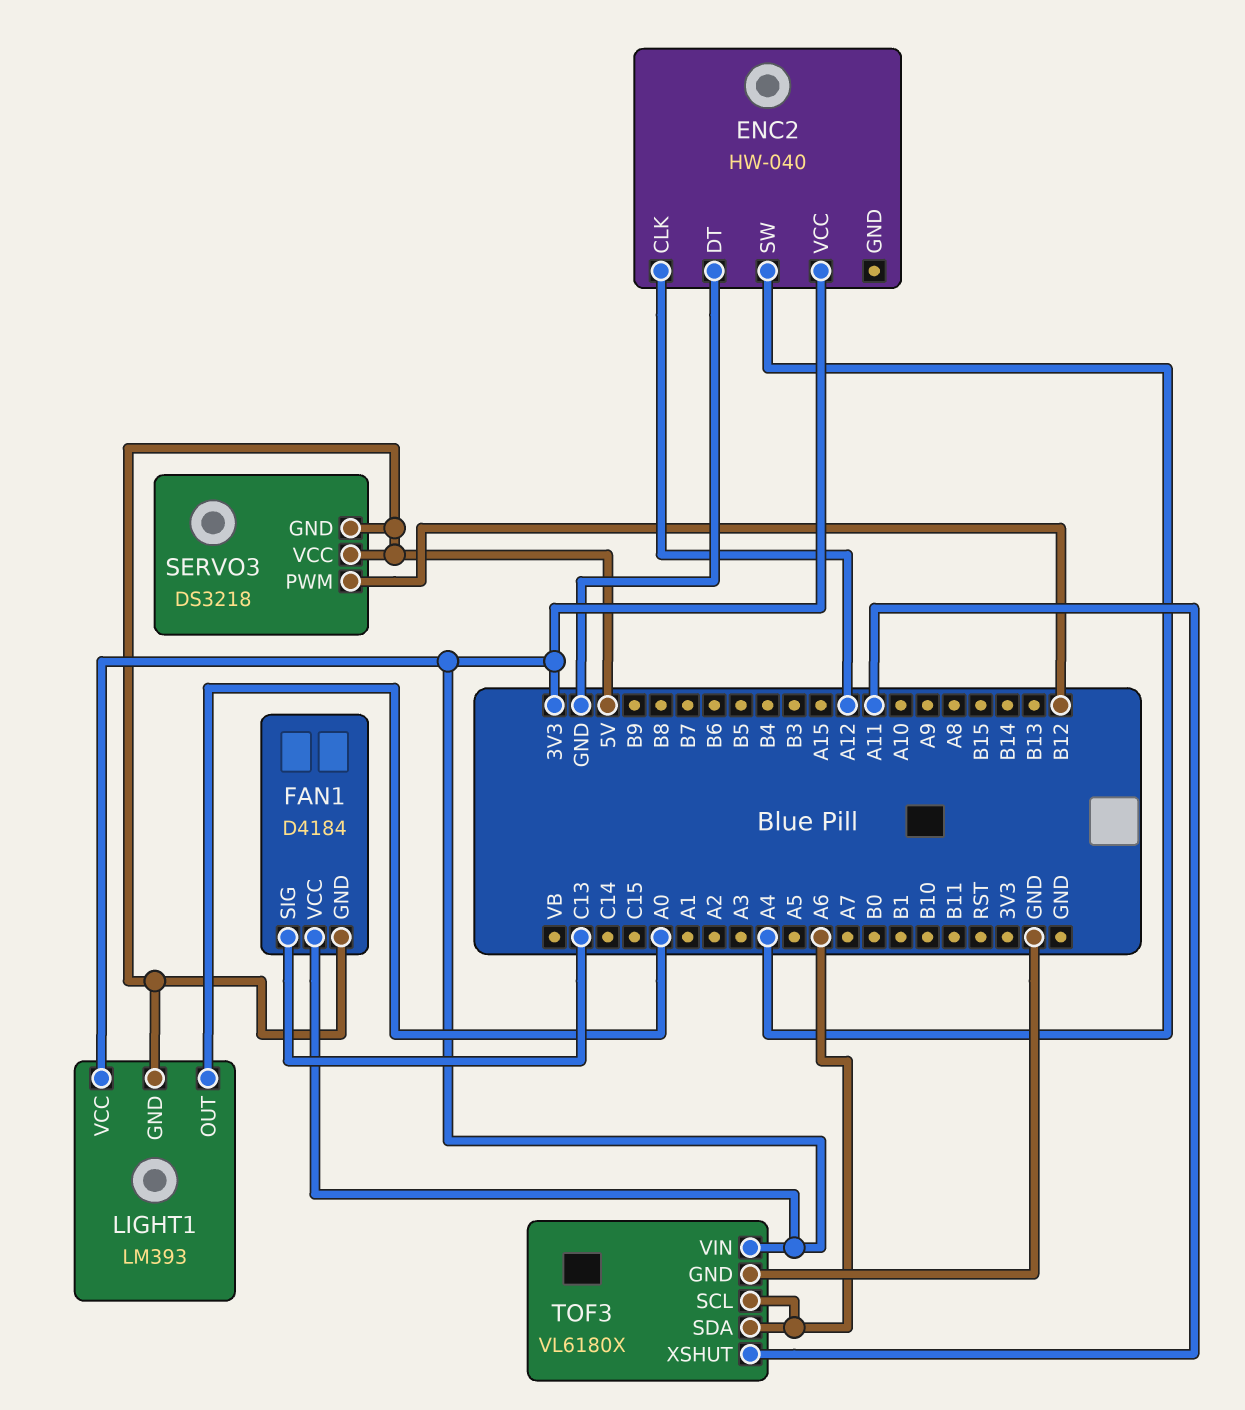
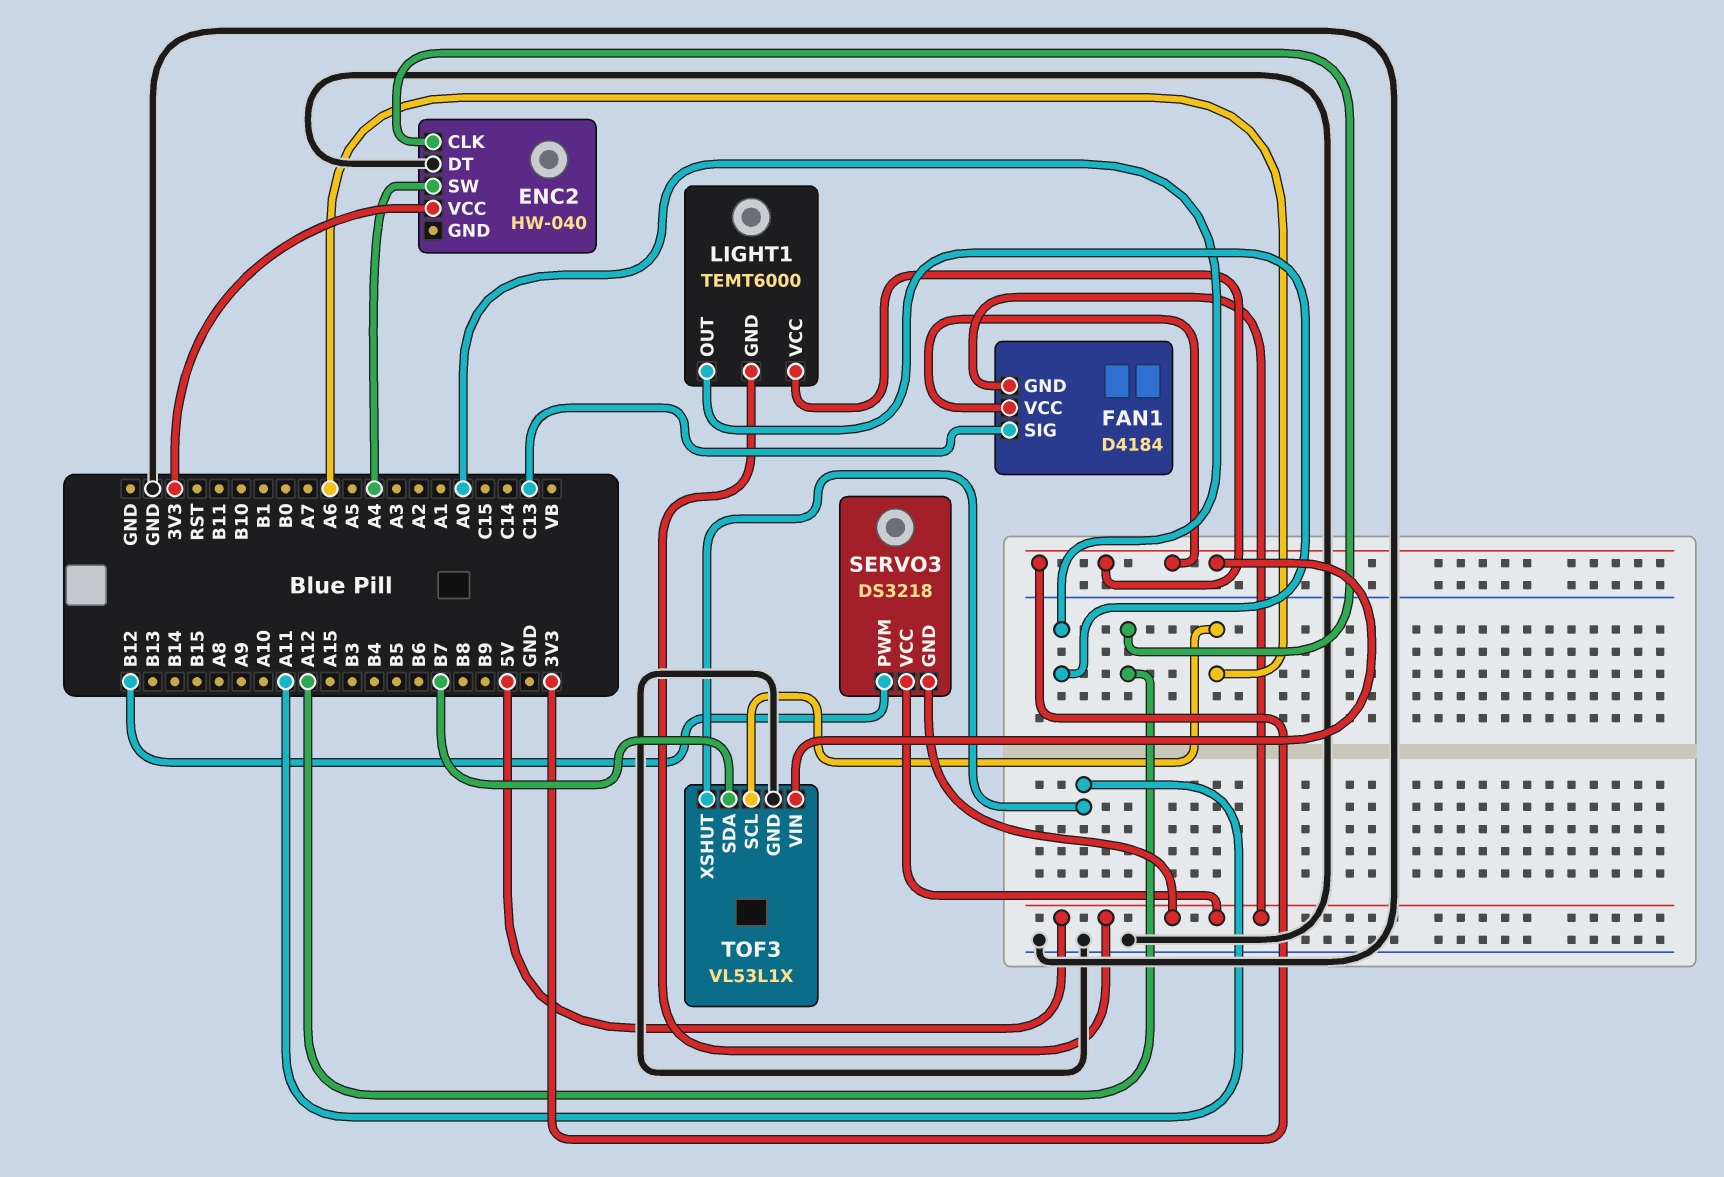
LIGHT1: LM393 -> TEMT6000
TOF3: VL6180X -> VL53L1X
TOF3 pin SDA: A6 -> B7

